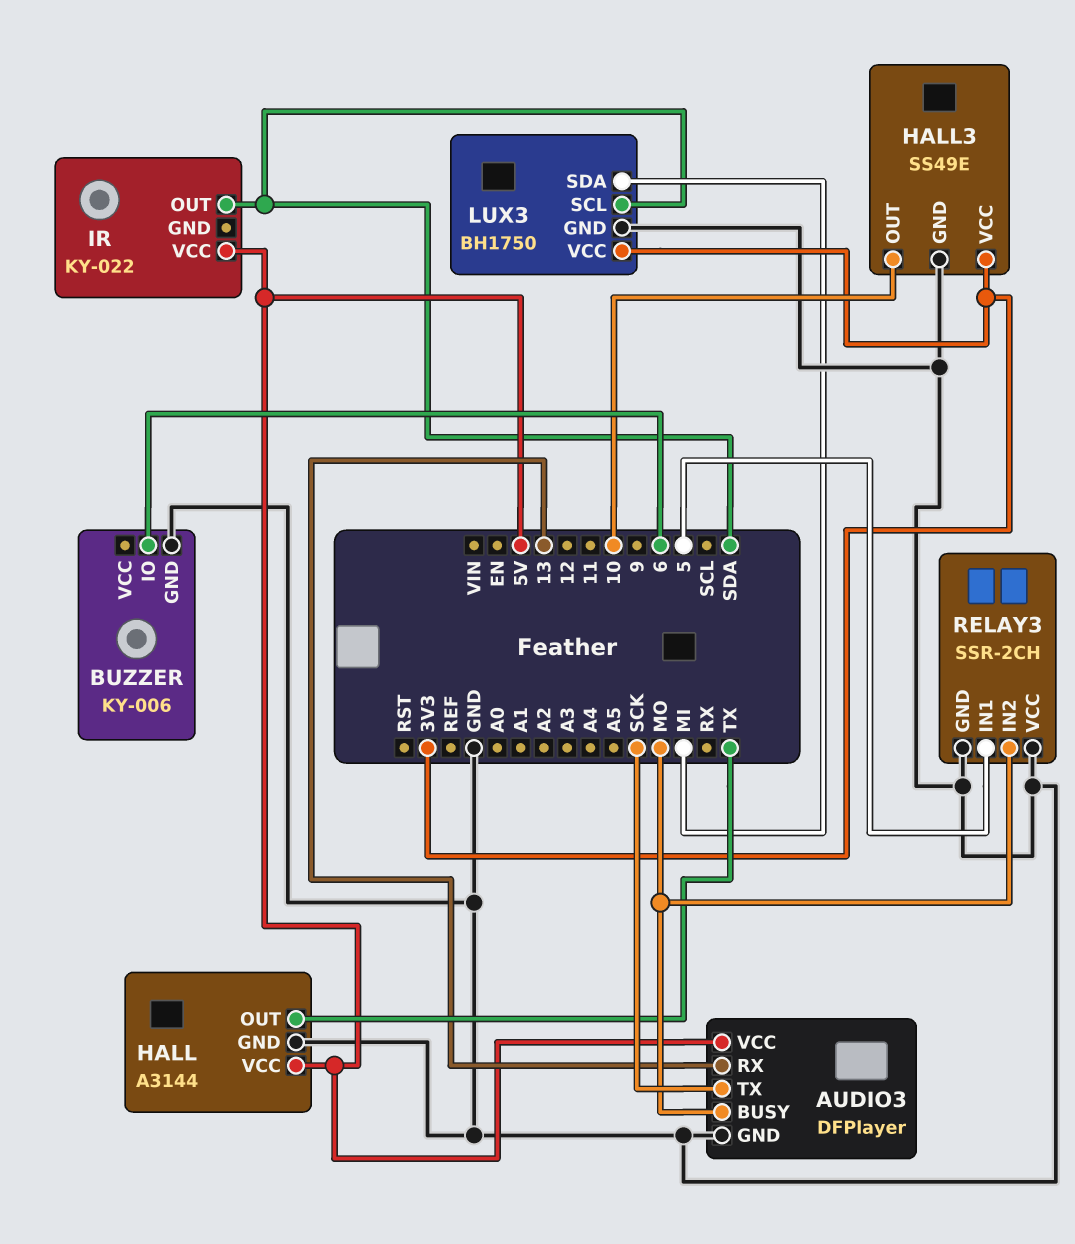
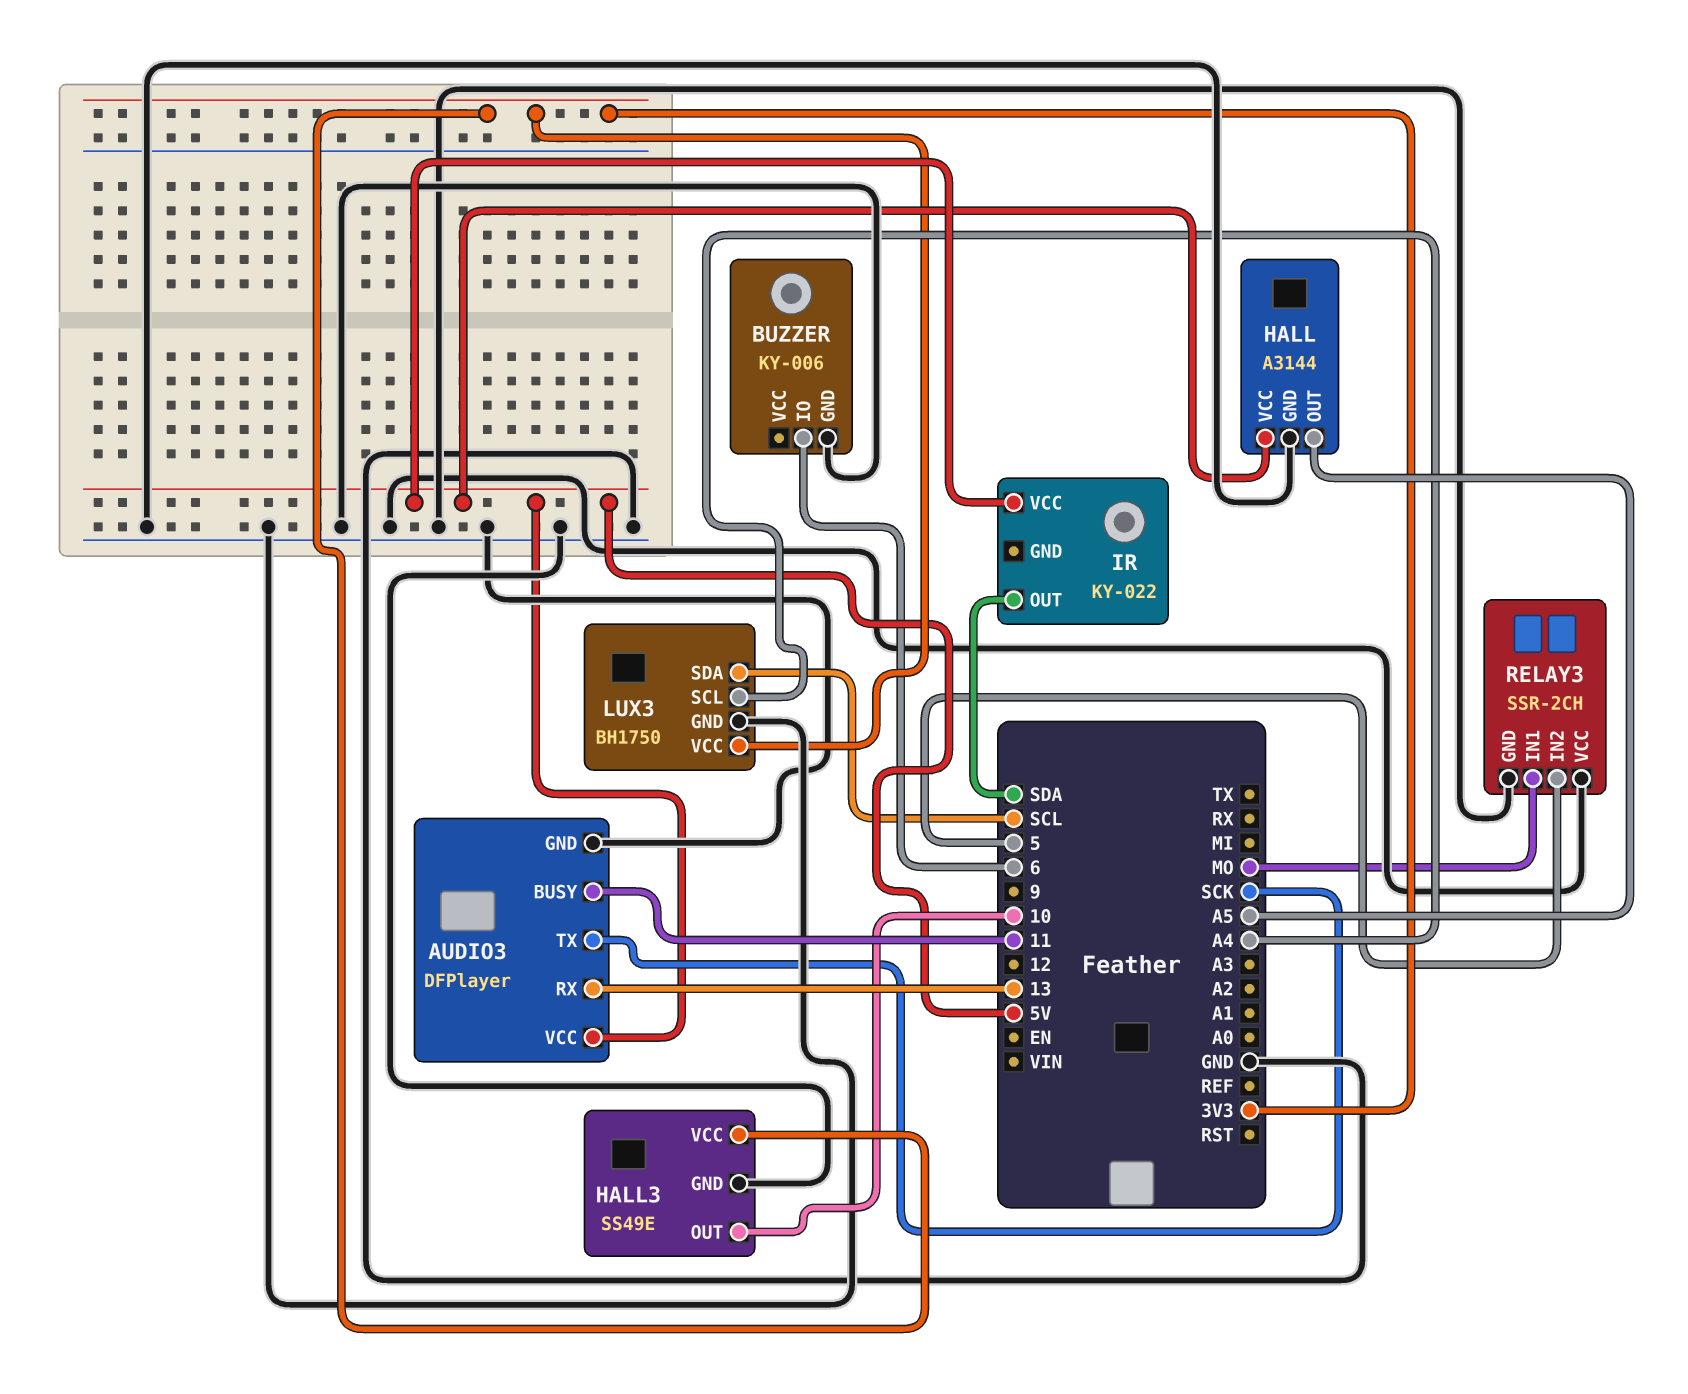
AUDIO3 pin BUSY: MO -> 11
HALL pin OUT: TX -> A5
LUX3 pin SCL: SDA -> A4
LUX3 pin SDA: MI -> SCL
RELAY3 pin IN1: 5 -> MO
RELAY3 pin IN2: MO -> 5

